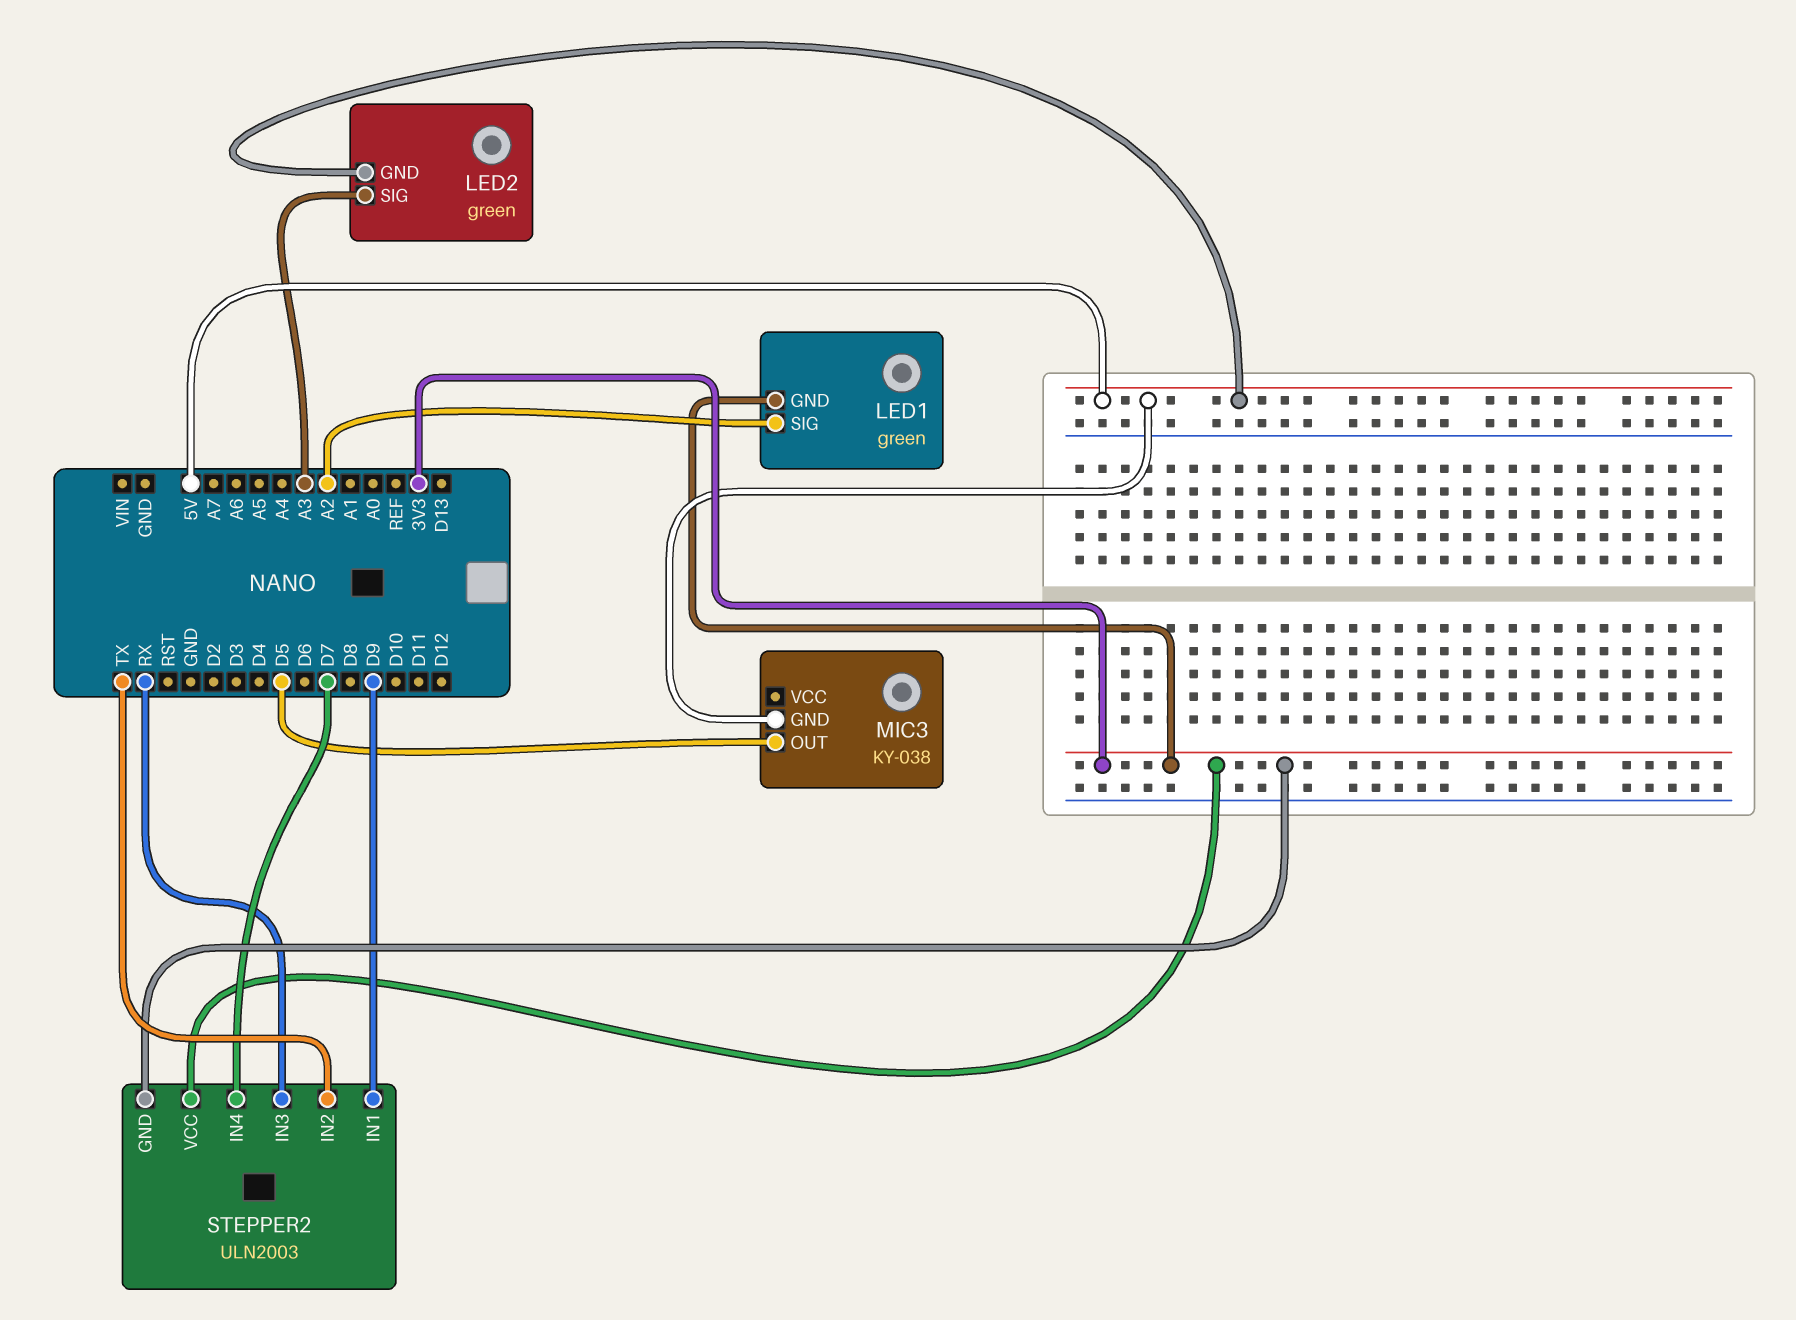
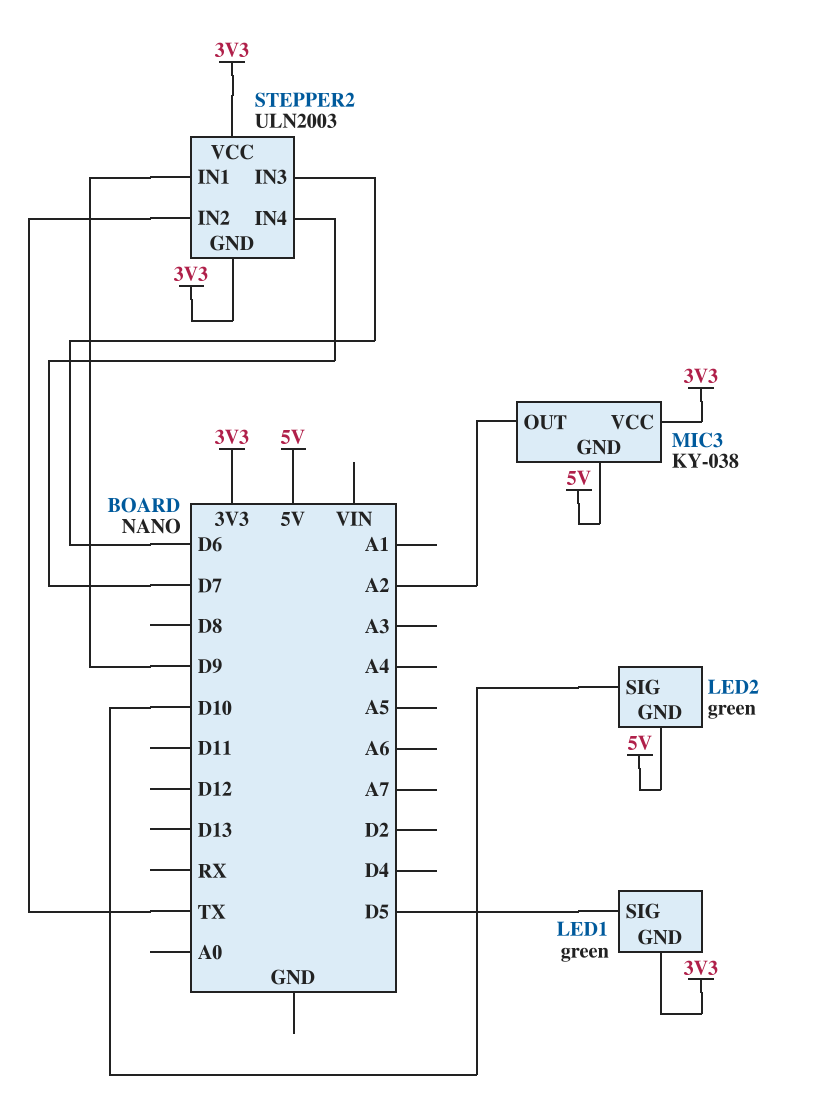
LED1 pin SIG: A2 -> D5
LED2 pin SIG: A3 -> D10
MIC3 pin OUT: D5 -> A2
MIC3 pin VCC: none -> 3V3
STEPPER2 pin IN3: RX -> D6

